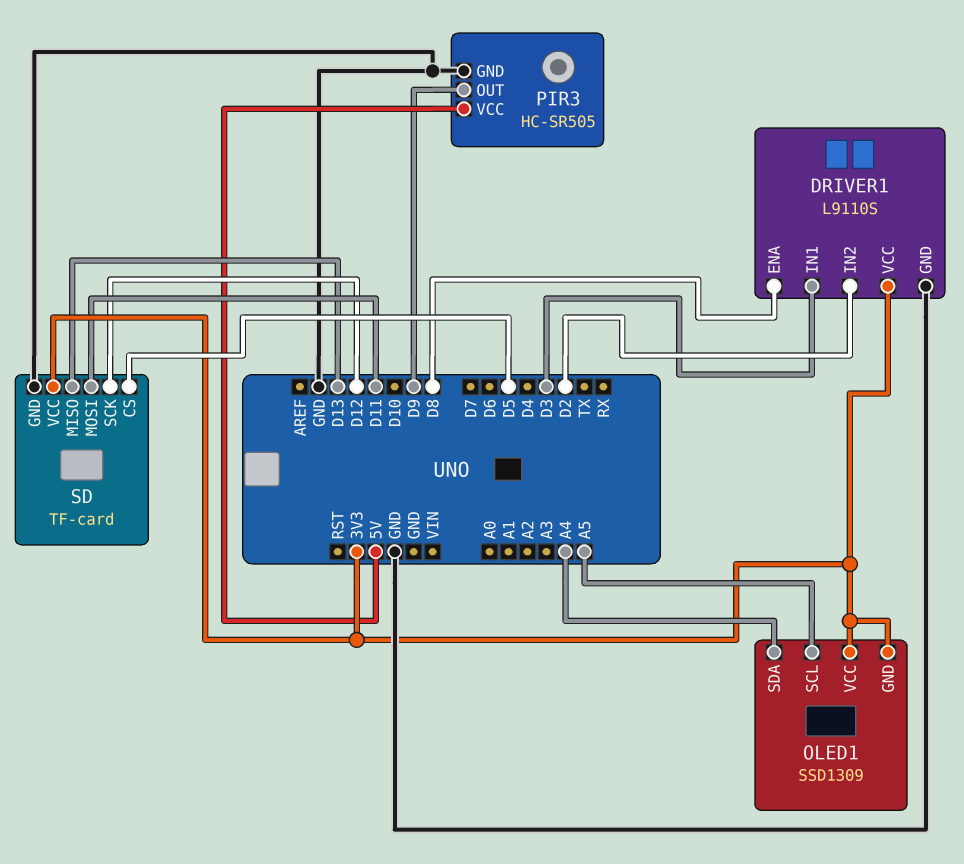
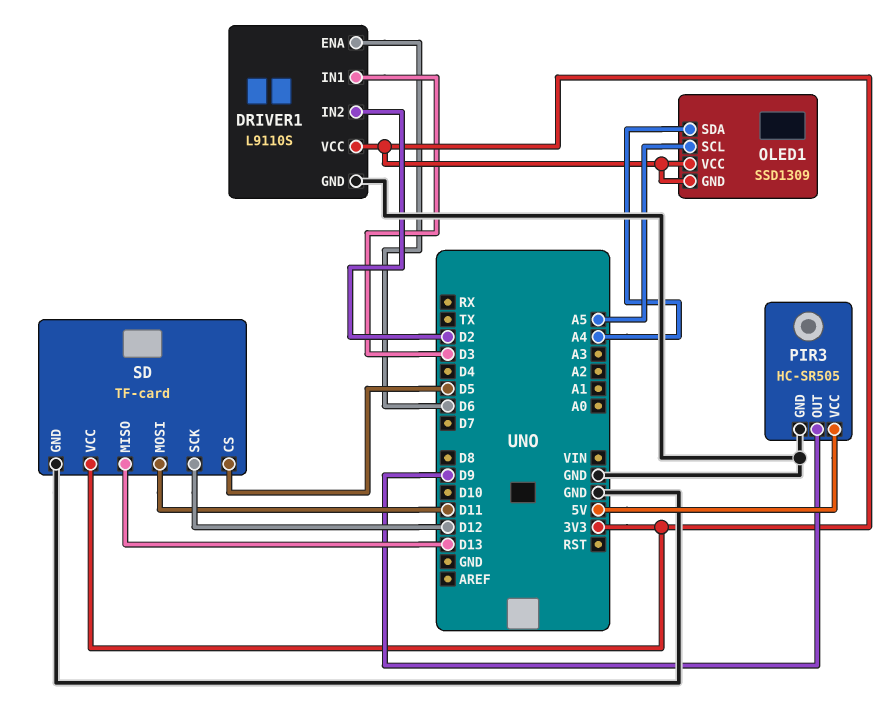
DRIVER1 pin ENA: D8 -> D6

